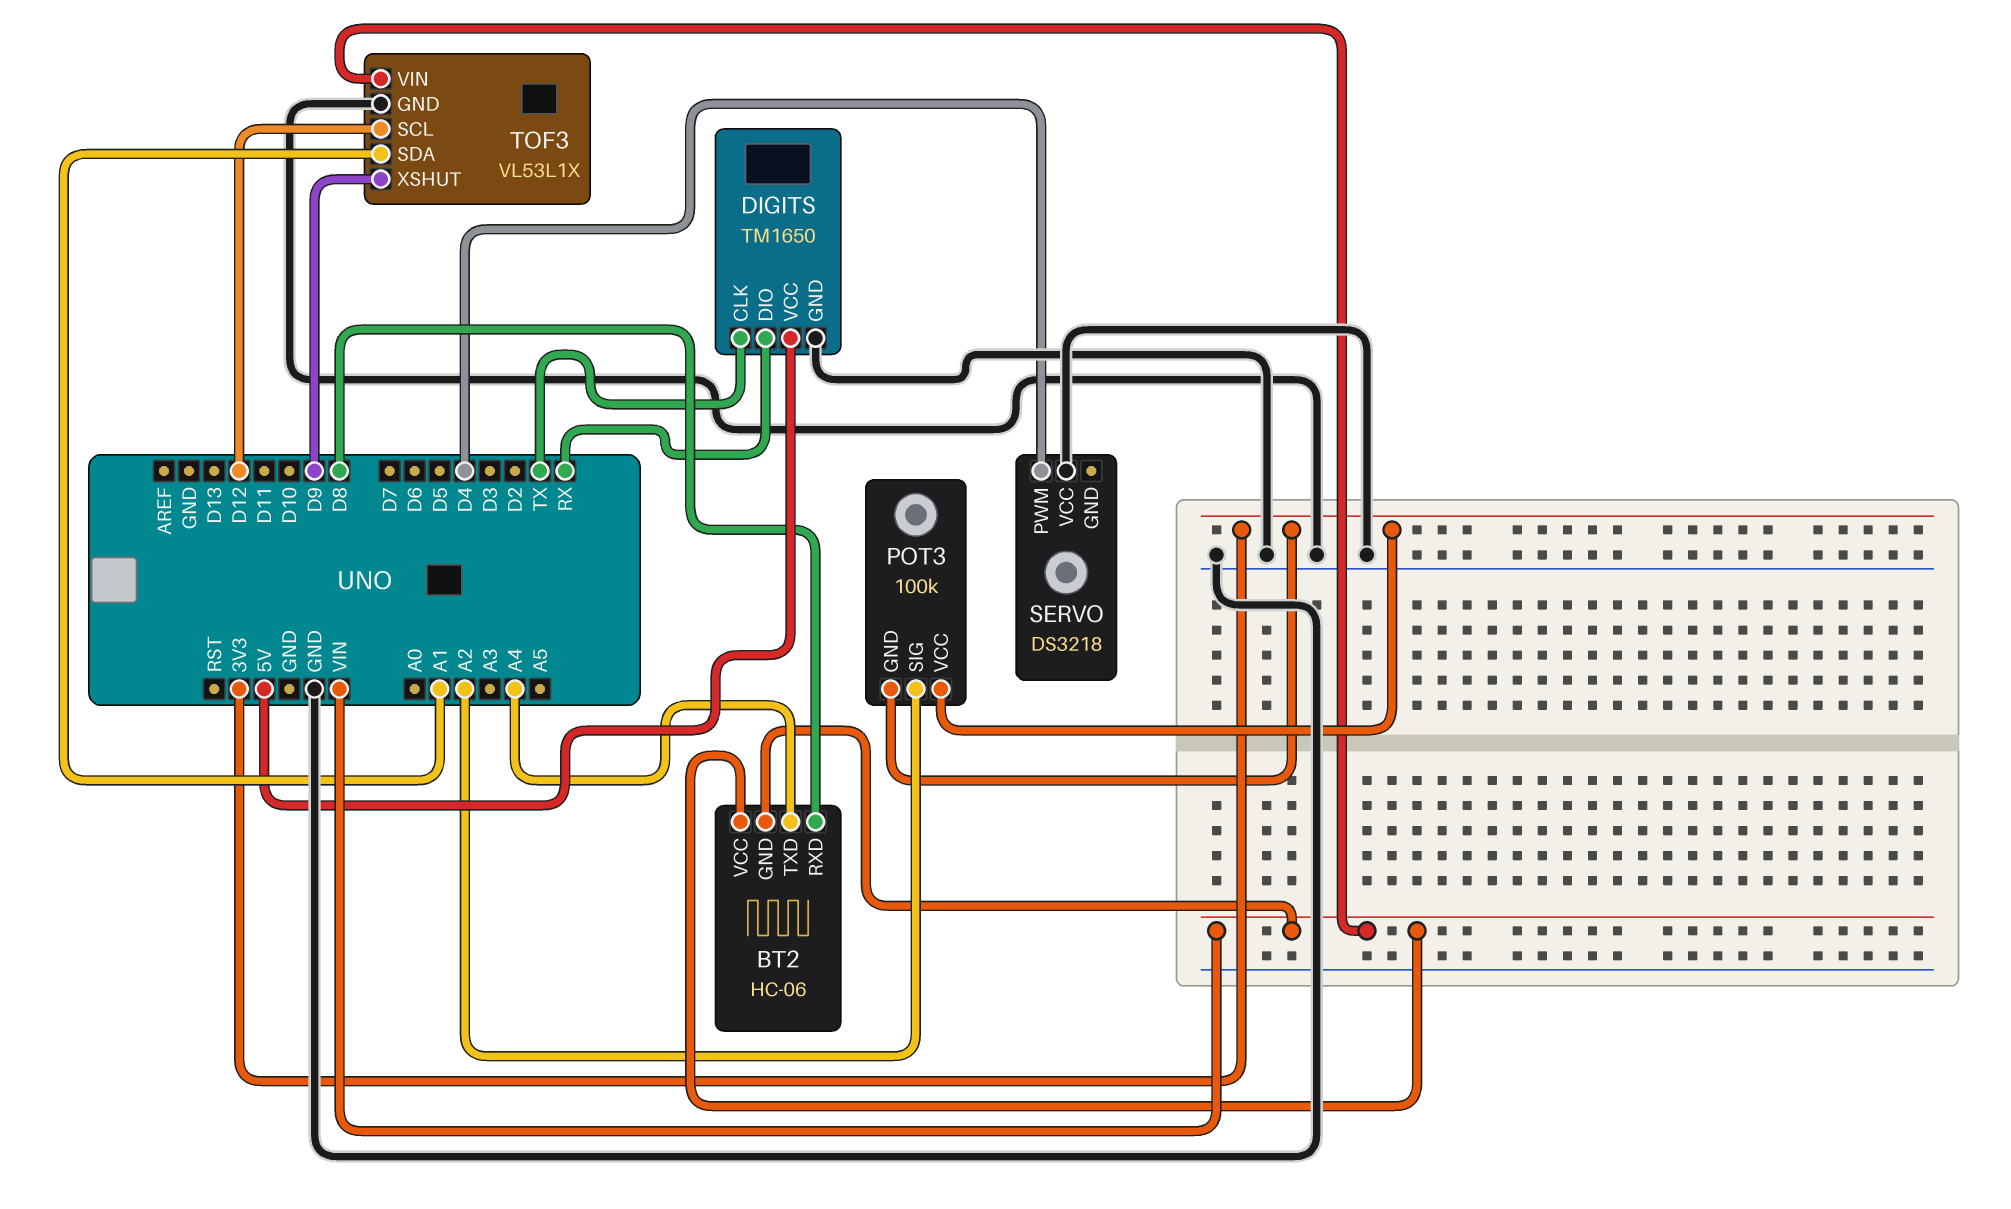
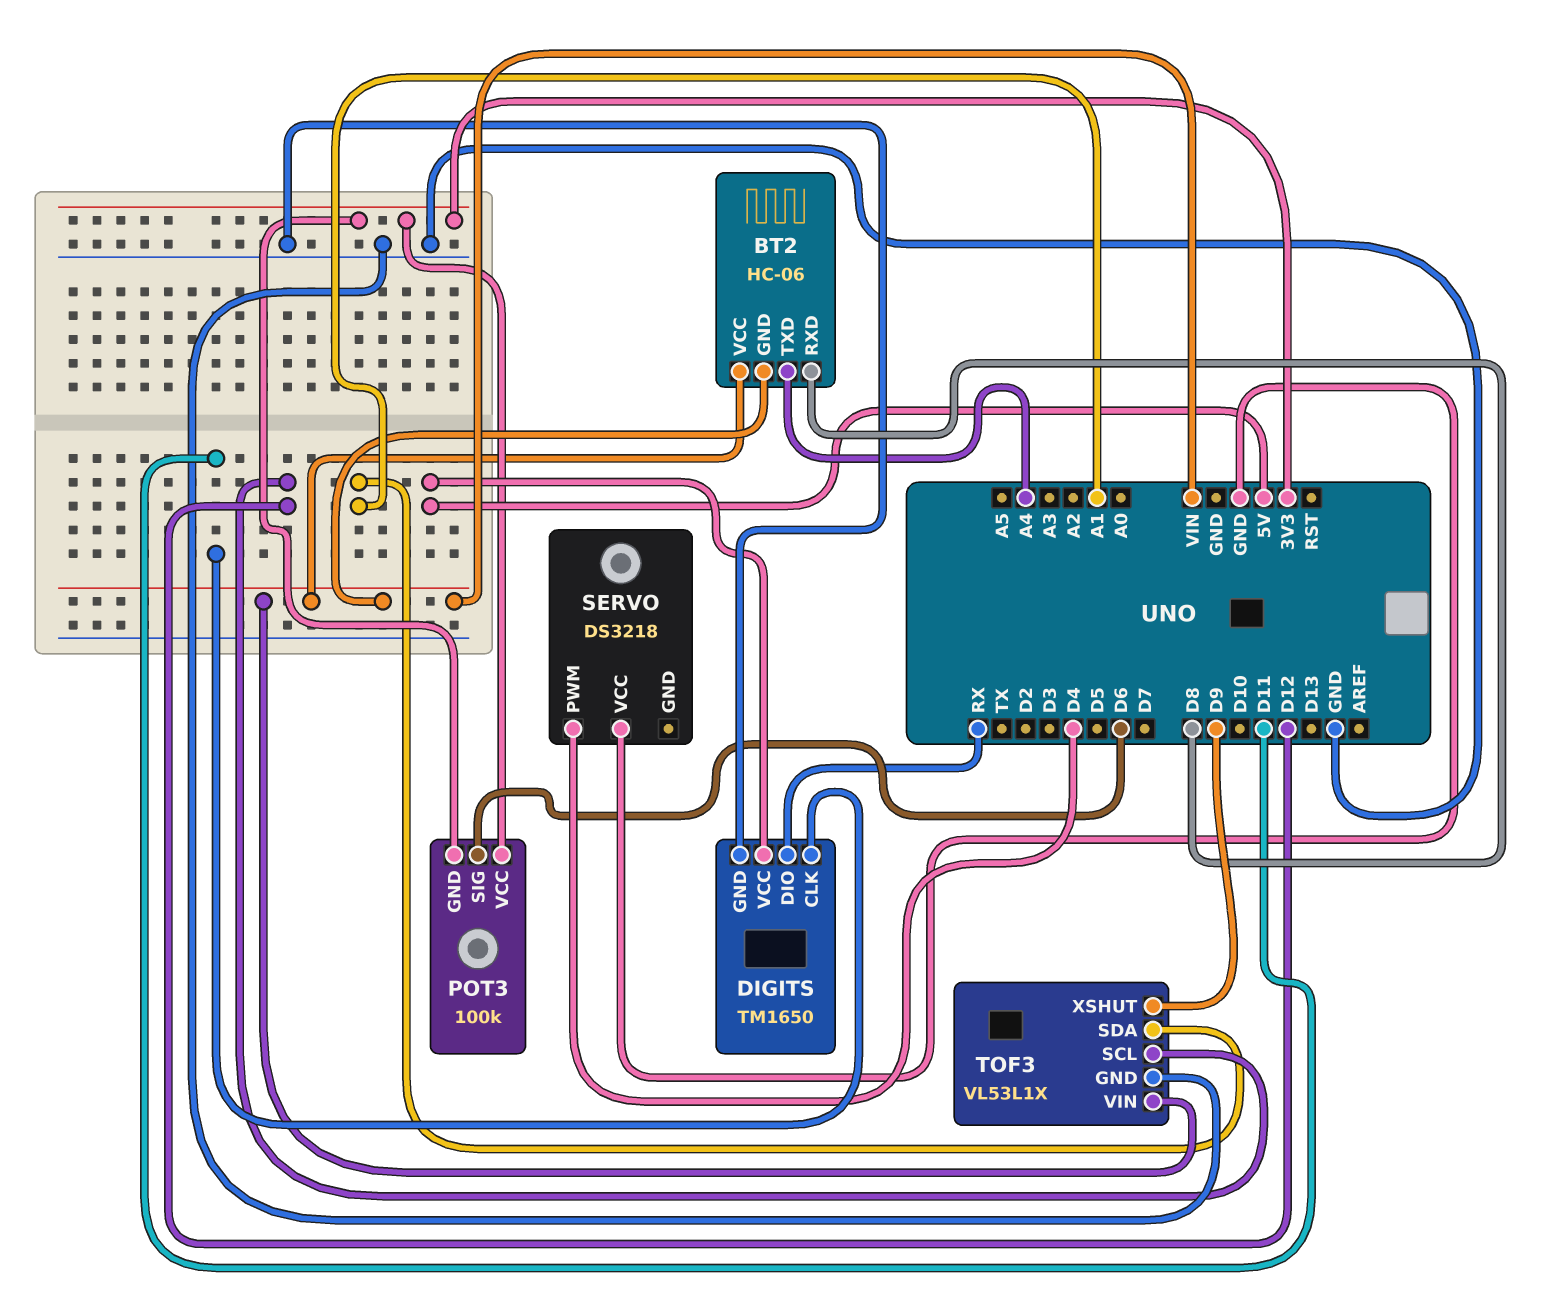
DIGITS pin CLK: TX -> D11
POT3 pin SIG: A2 -> D6

